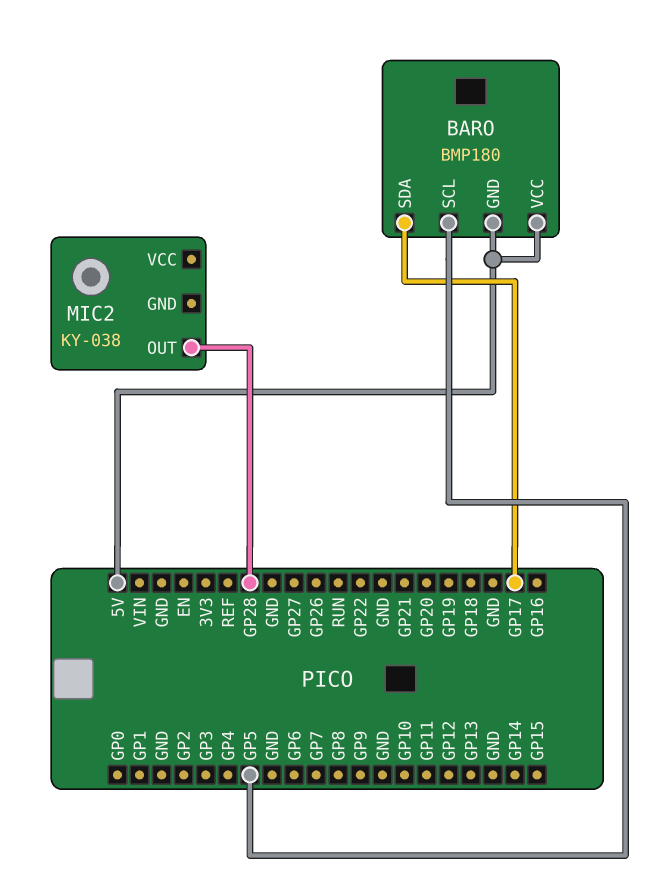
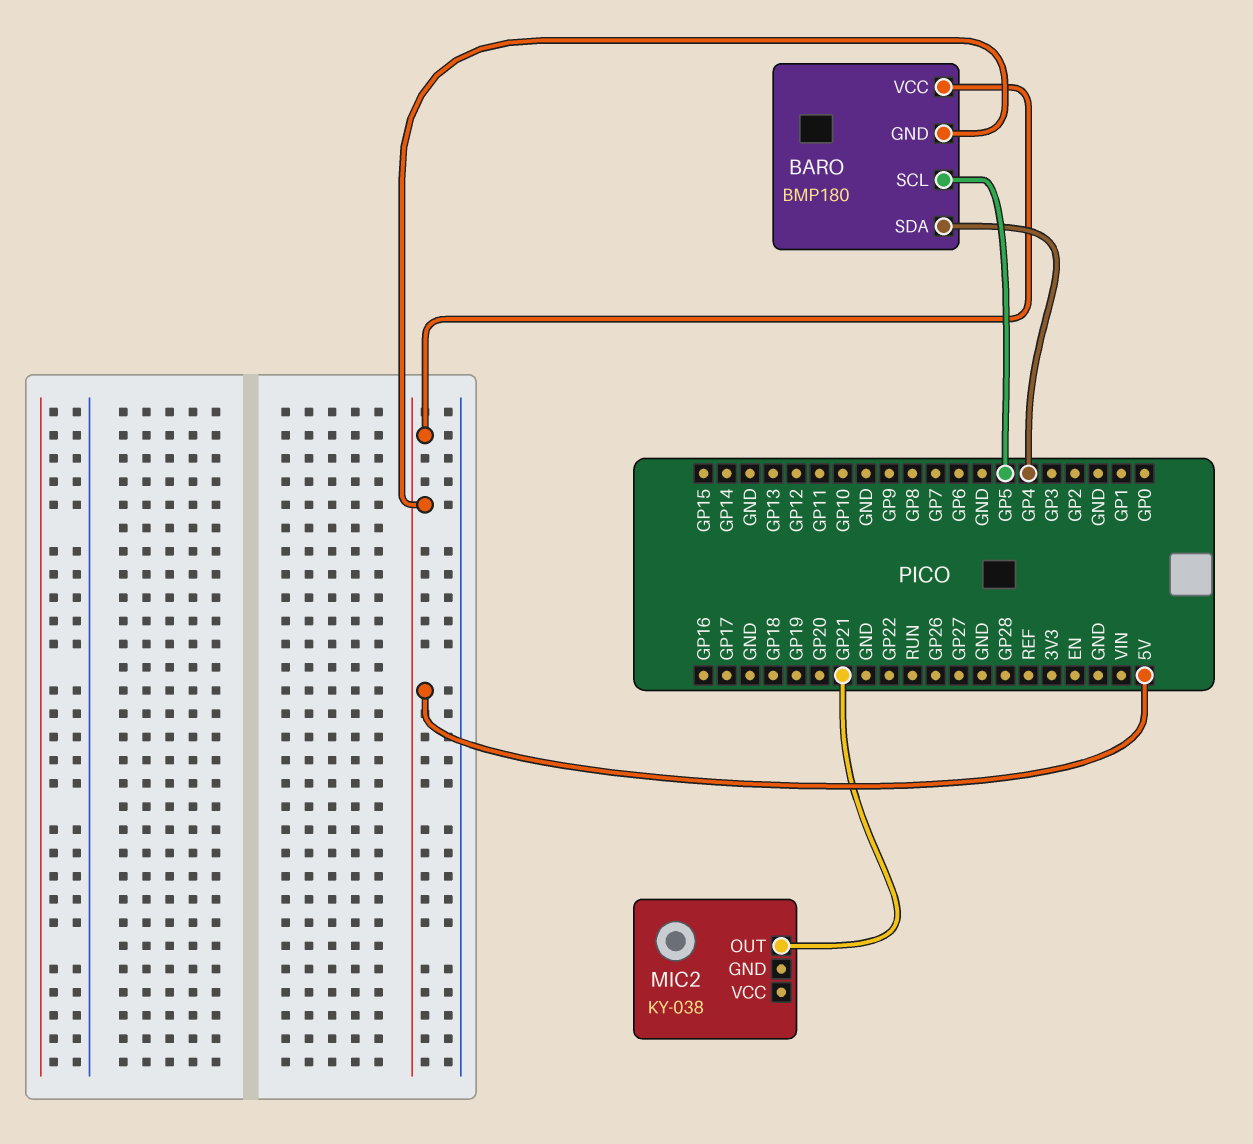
BARO pin SDA: GP17 -> GP4
MIC2 pin OUT: GP28 -> GP21

